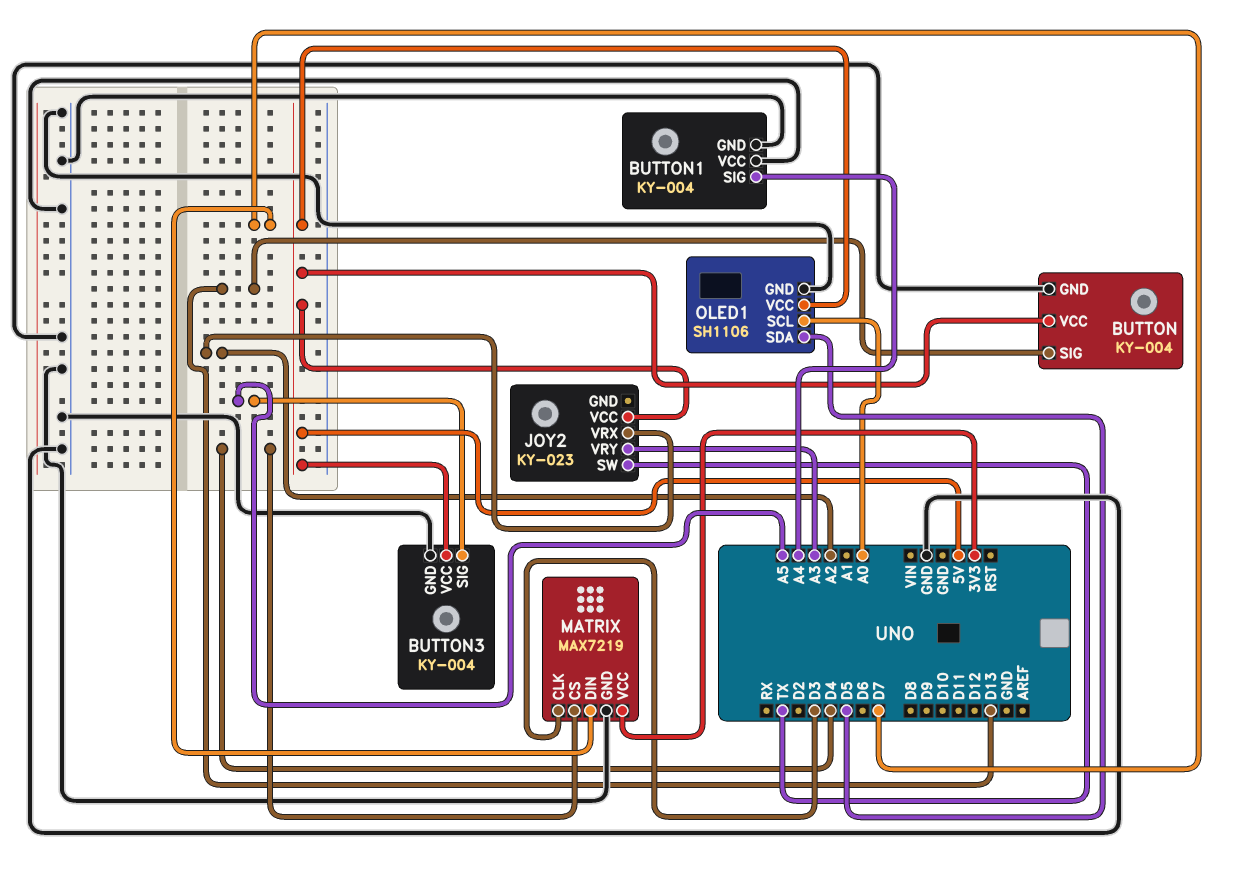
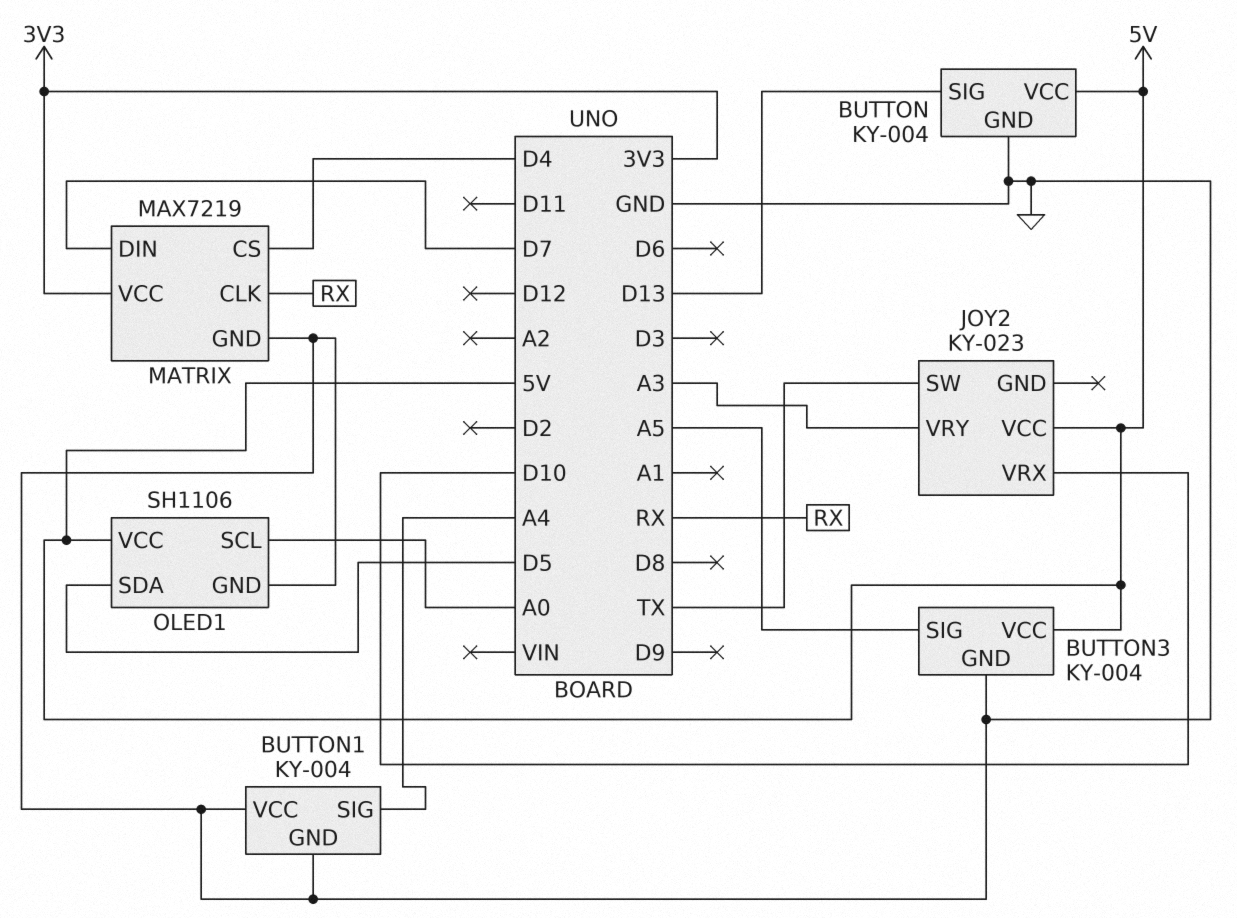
JOY2 pin VRX: A2 -> D10
MATRIX pin CLK: D3 -> RX

